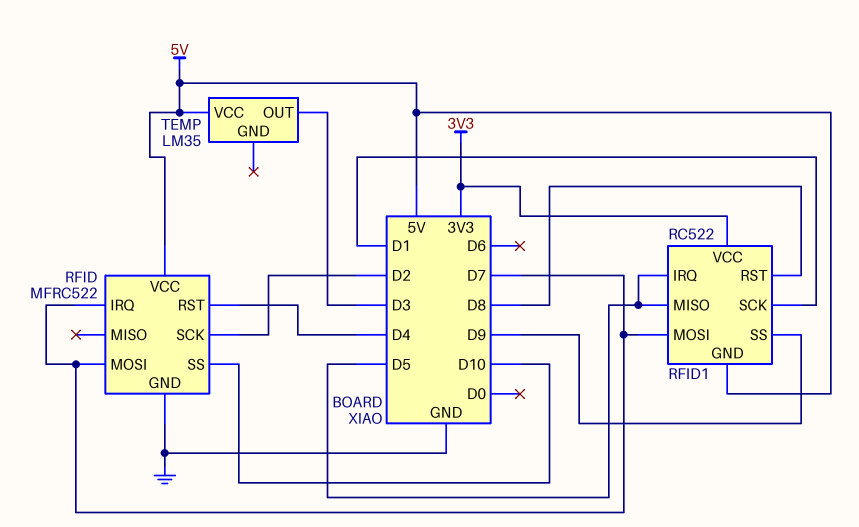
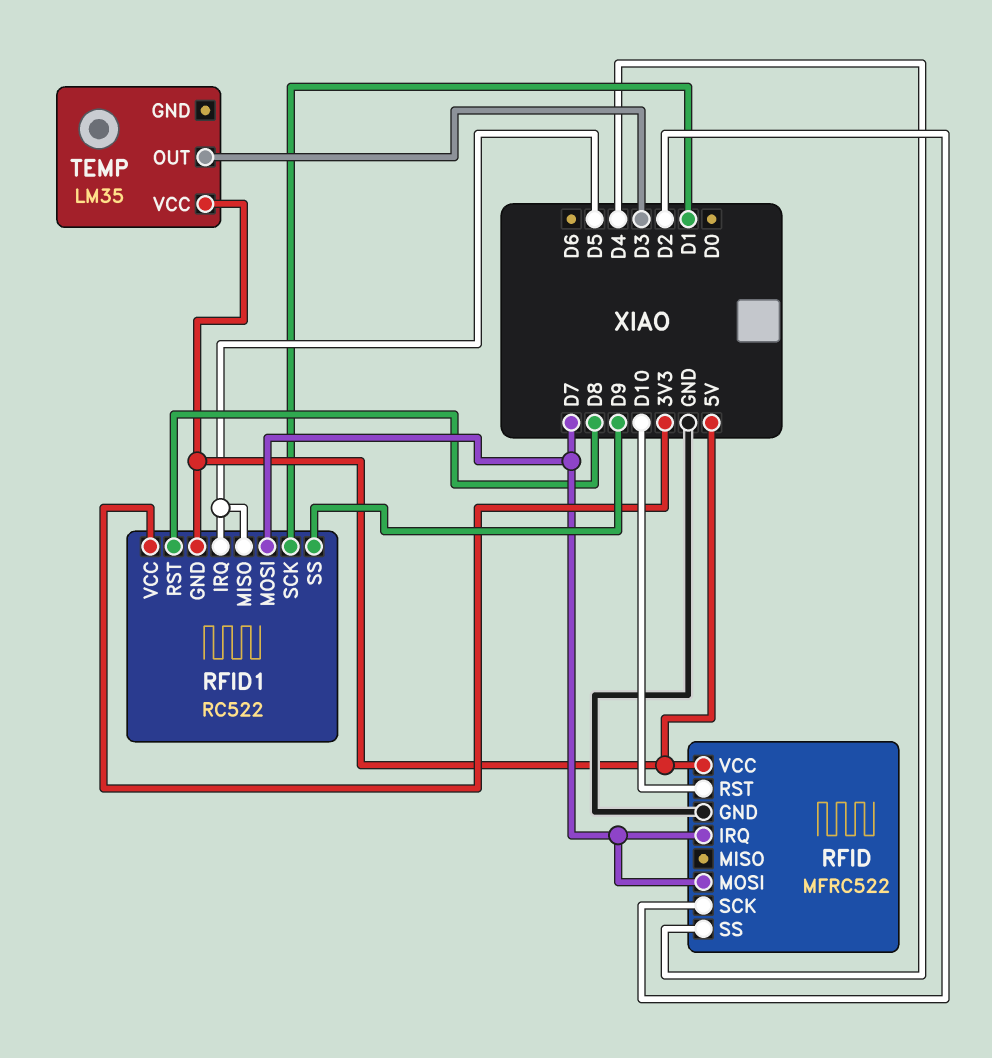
RFID pin RST: D4 -> D10
RFID pin SS: D10 -> D4

